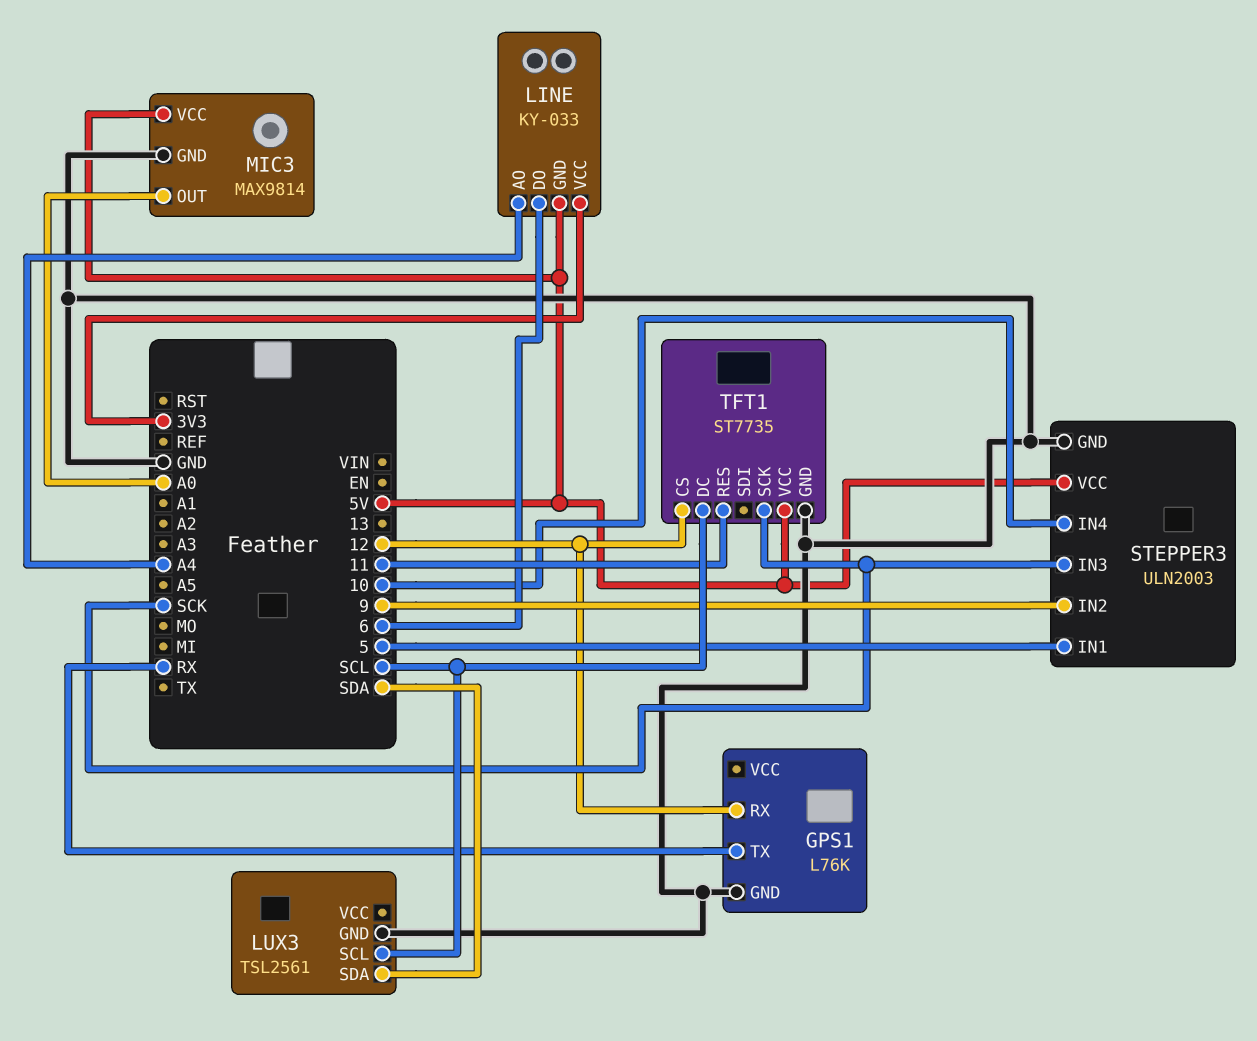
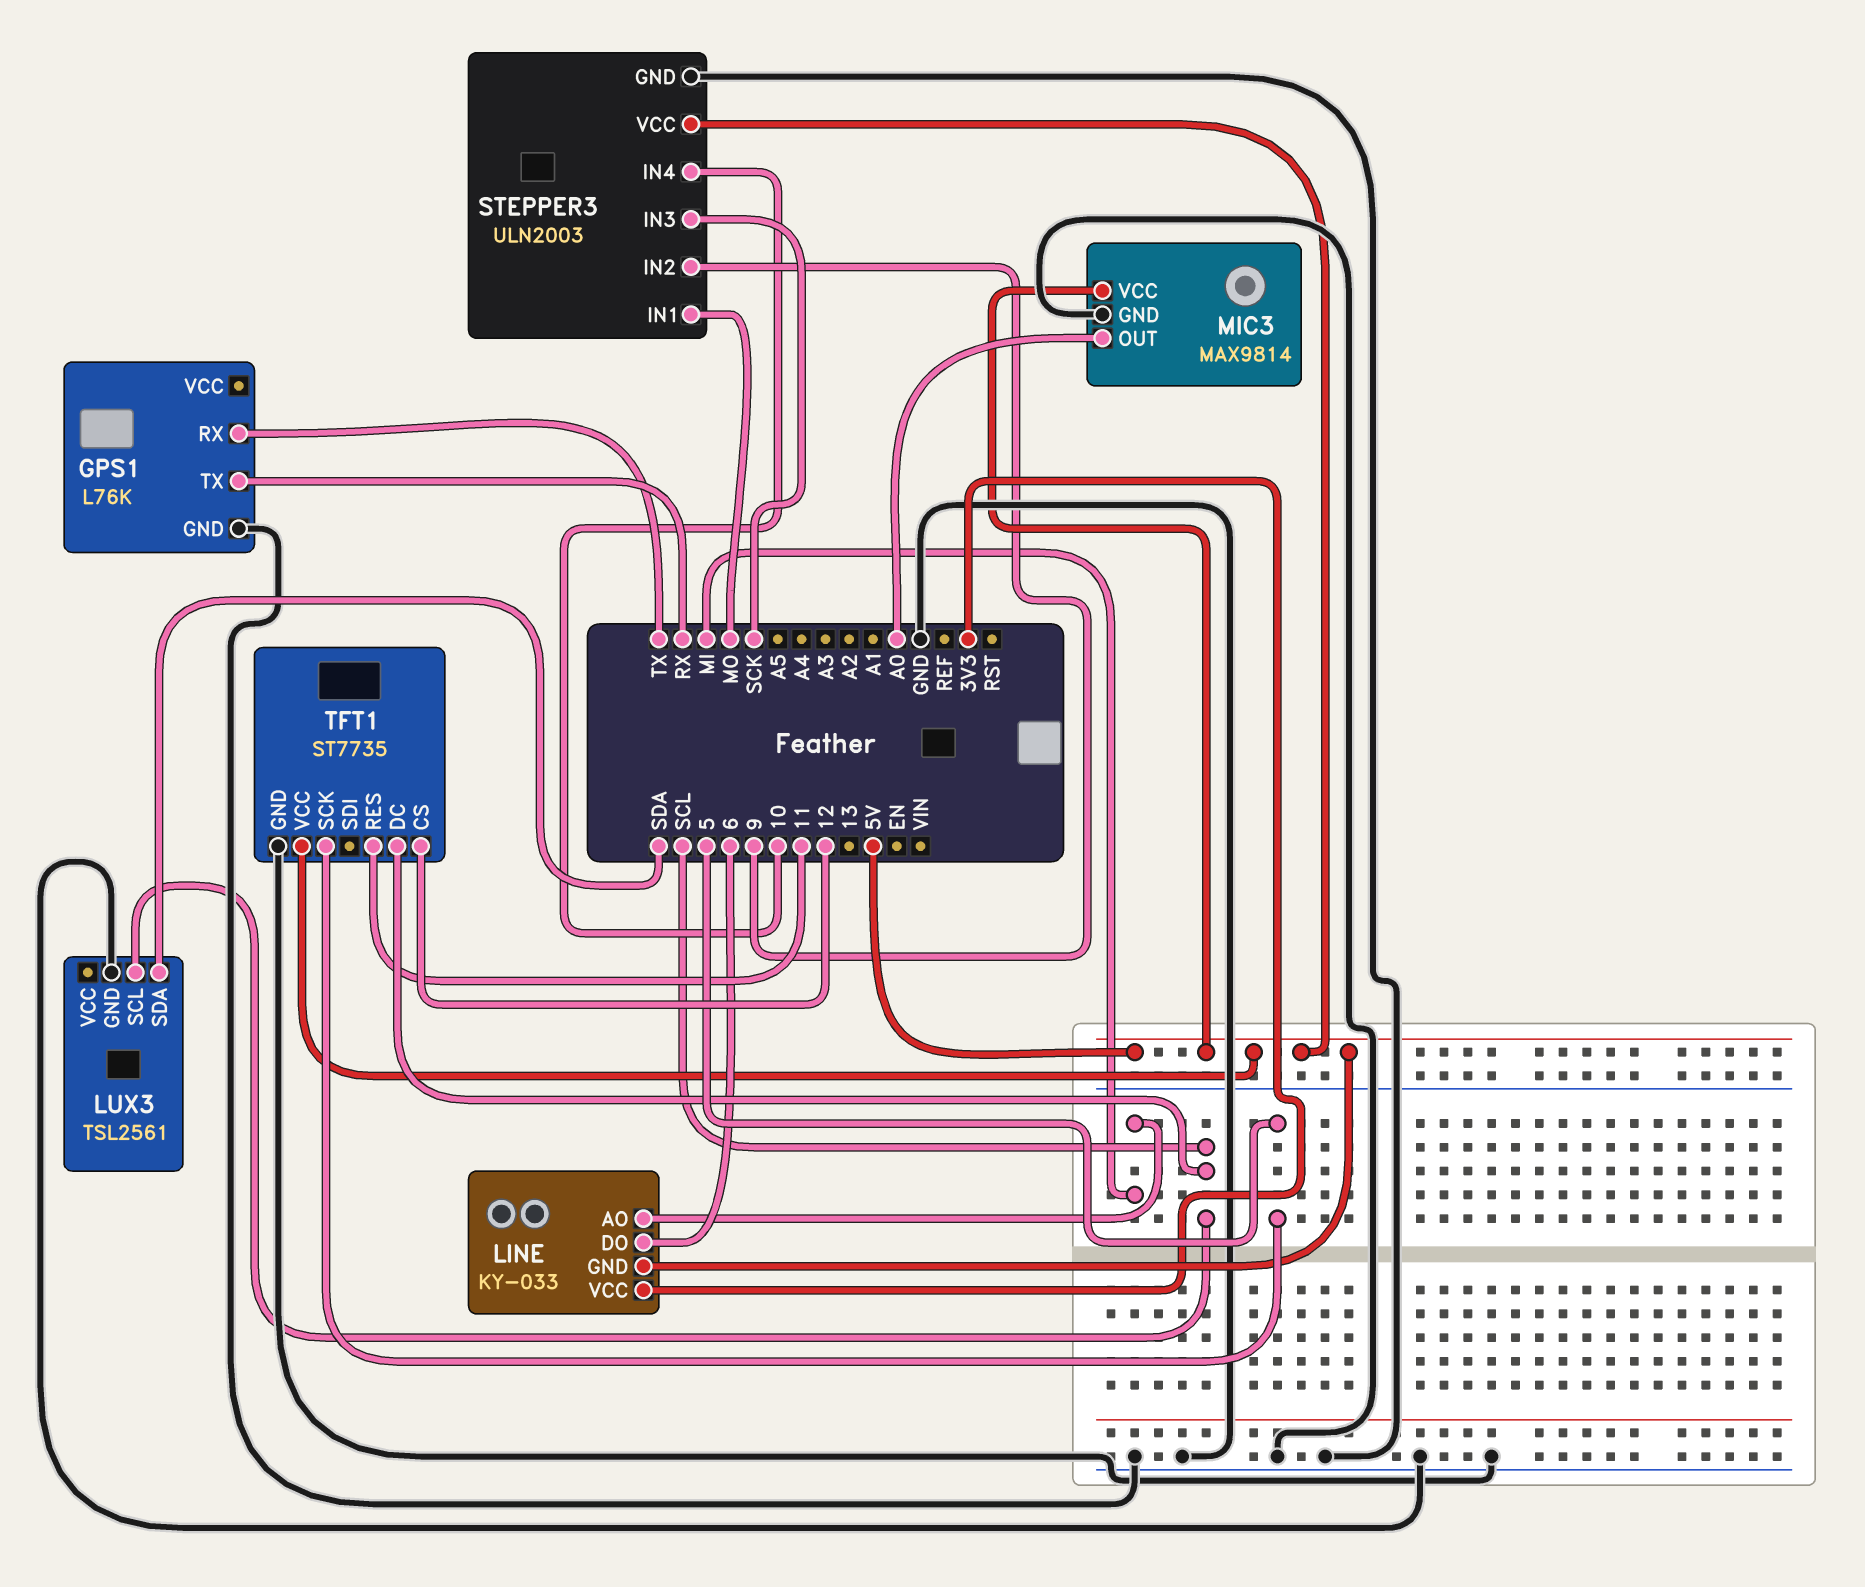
GPS1 pin RX: 12 -> TX
LINE pin AO: A4 -> MI
STEPPER3 pin IN1: 5 -> MO
TFT1 pin SCK: SCK -> 5

